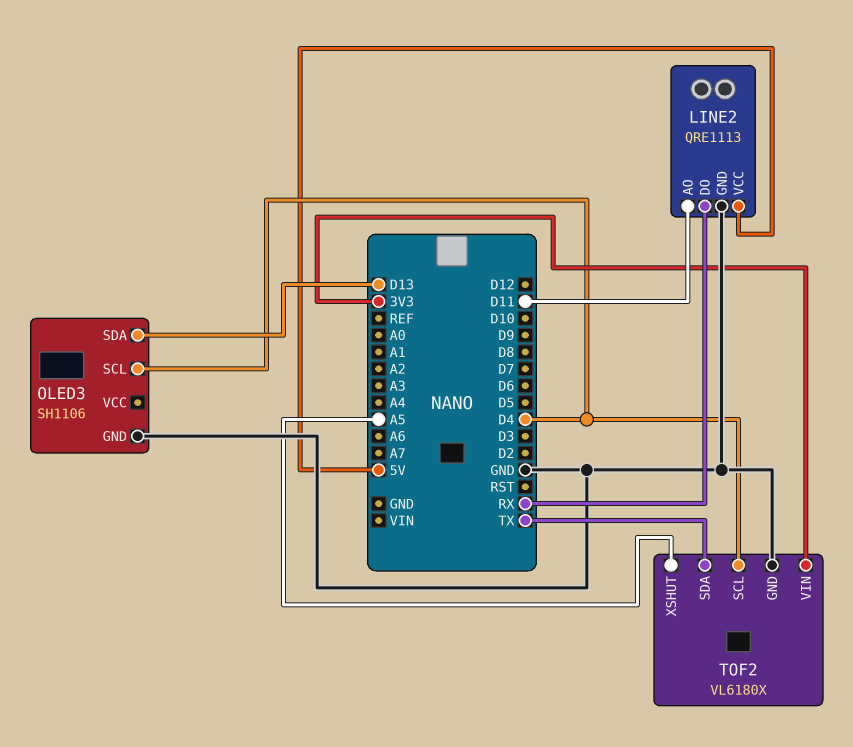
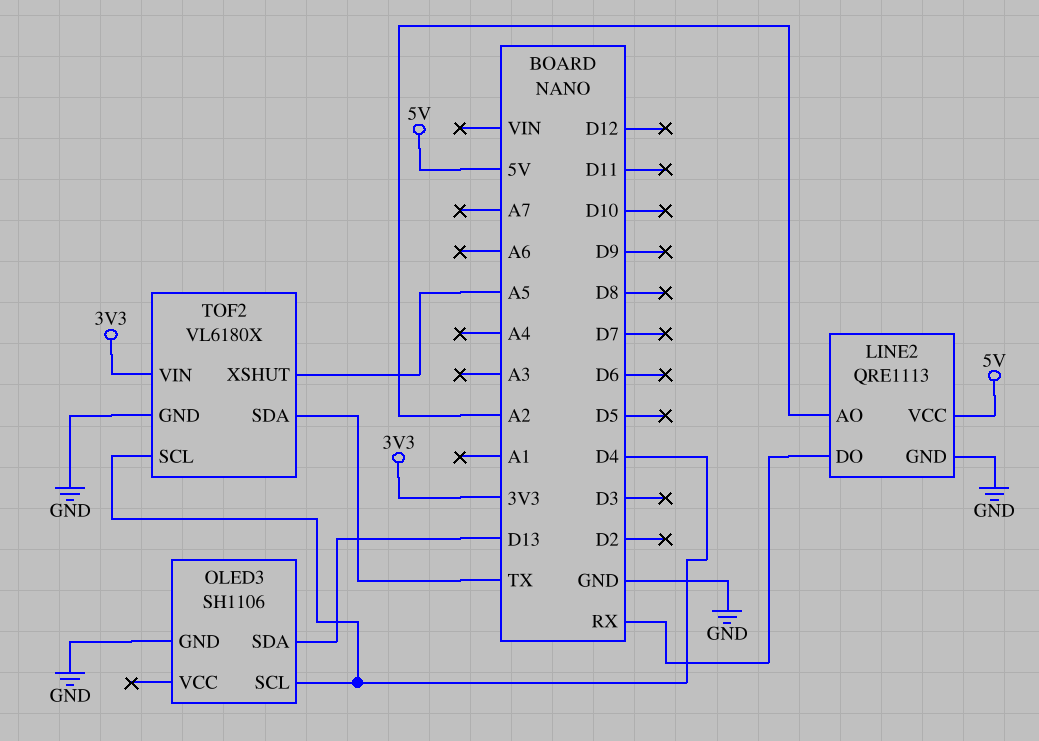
LINE2 pin AO: D11 -> A2

